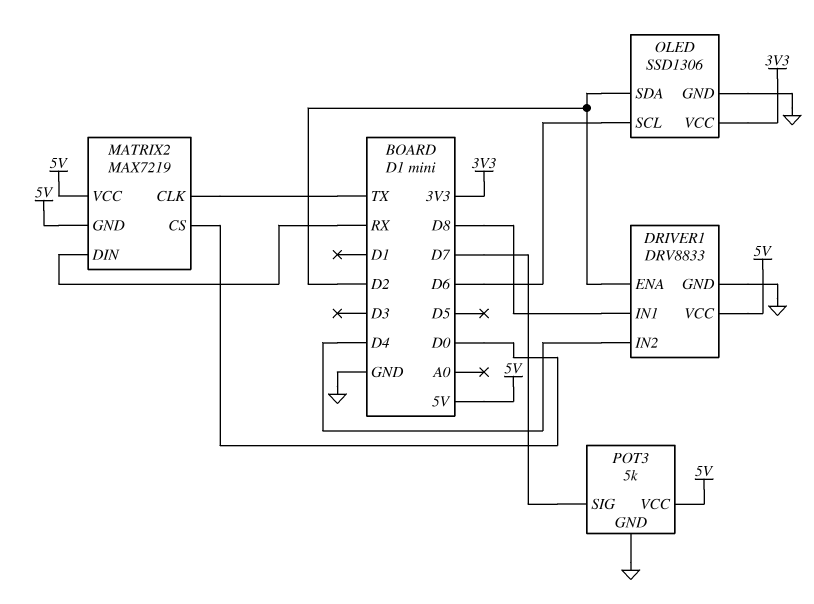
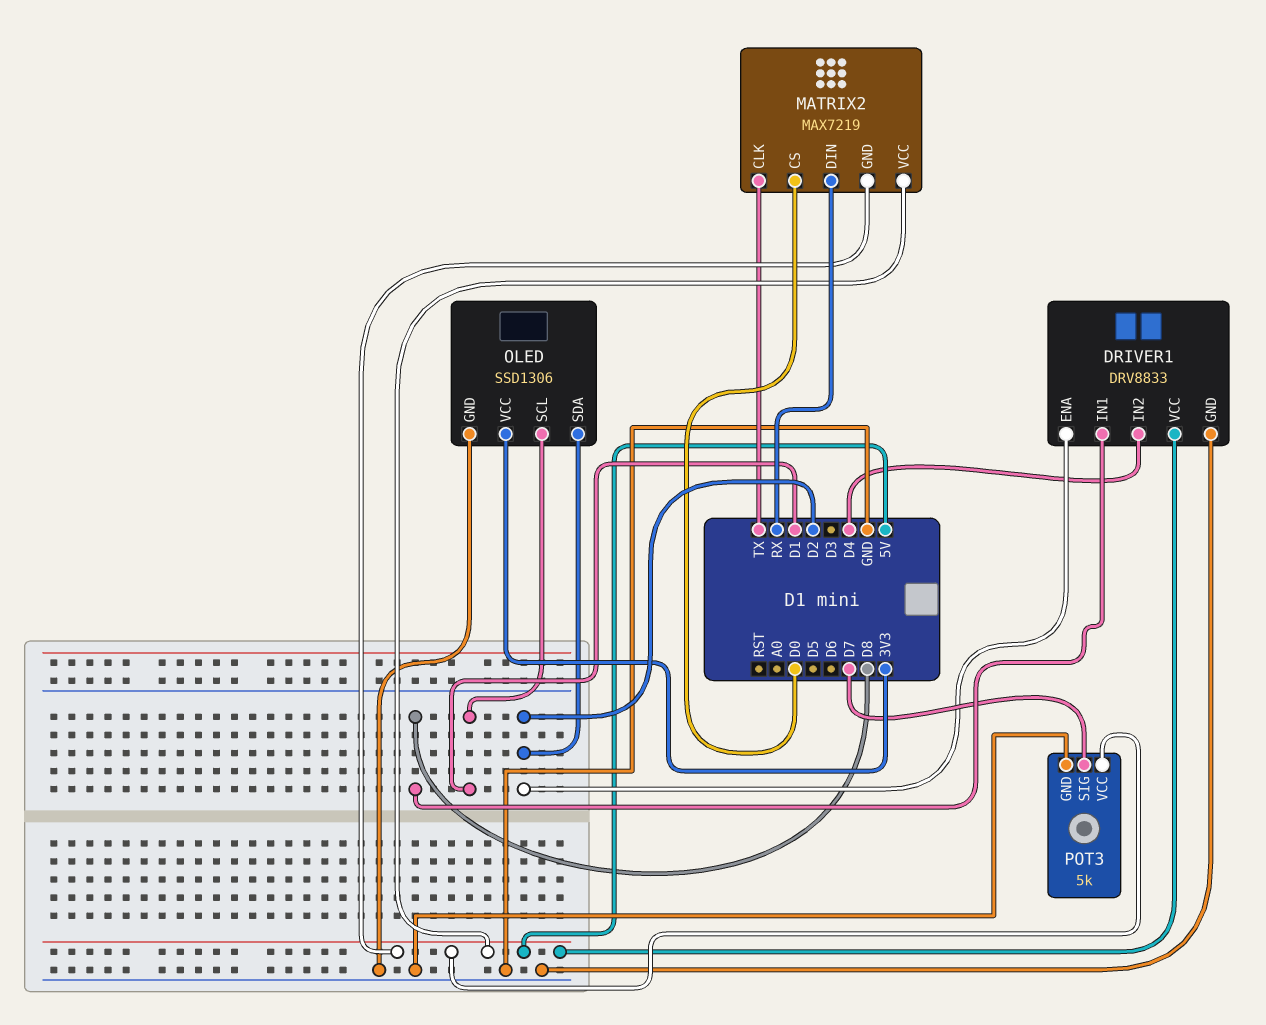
OLED pin SCL: D6 -> D1

